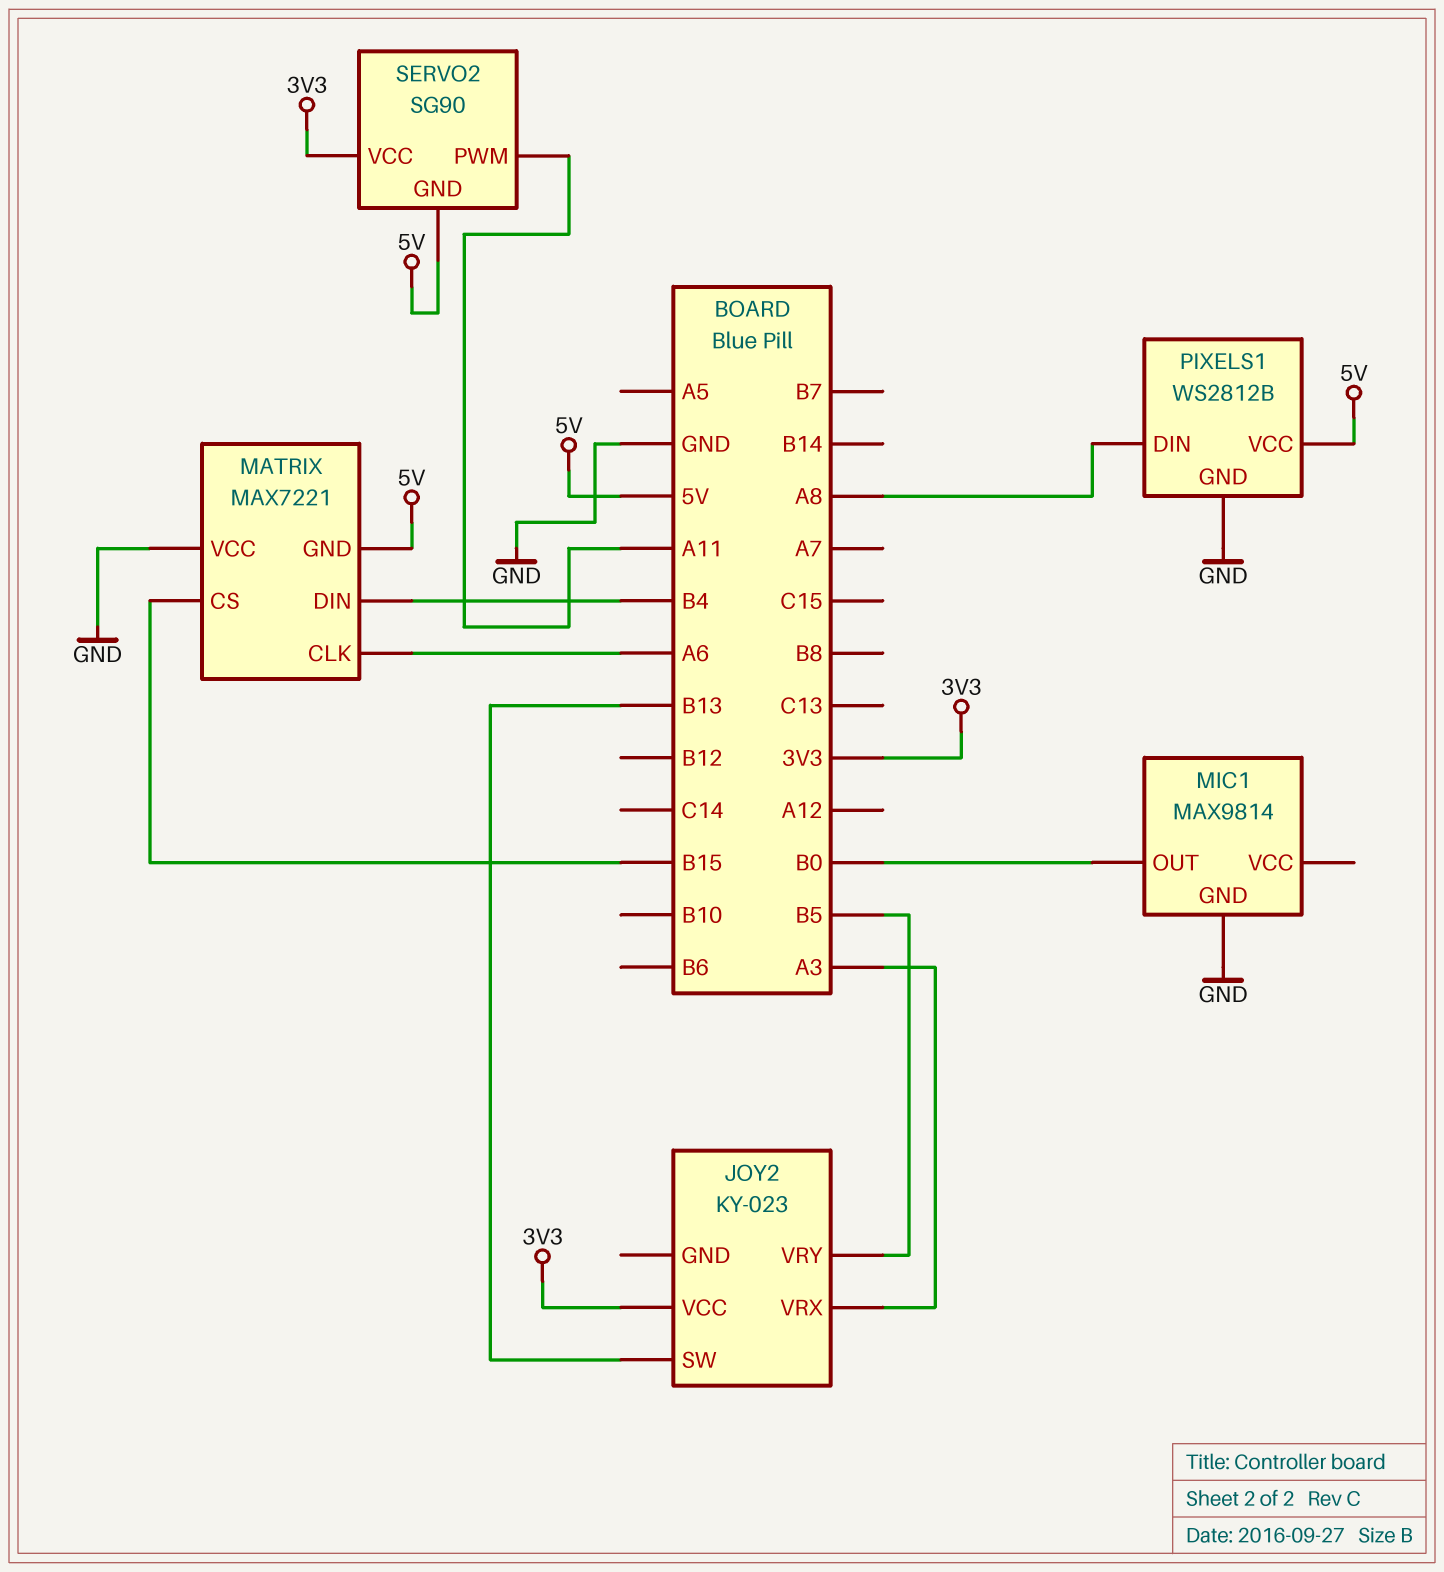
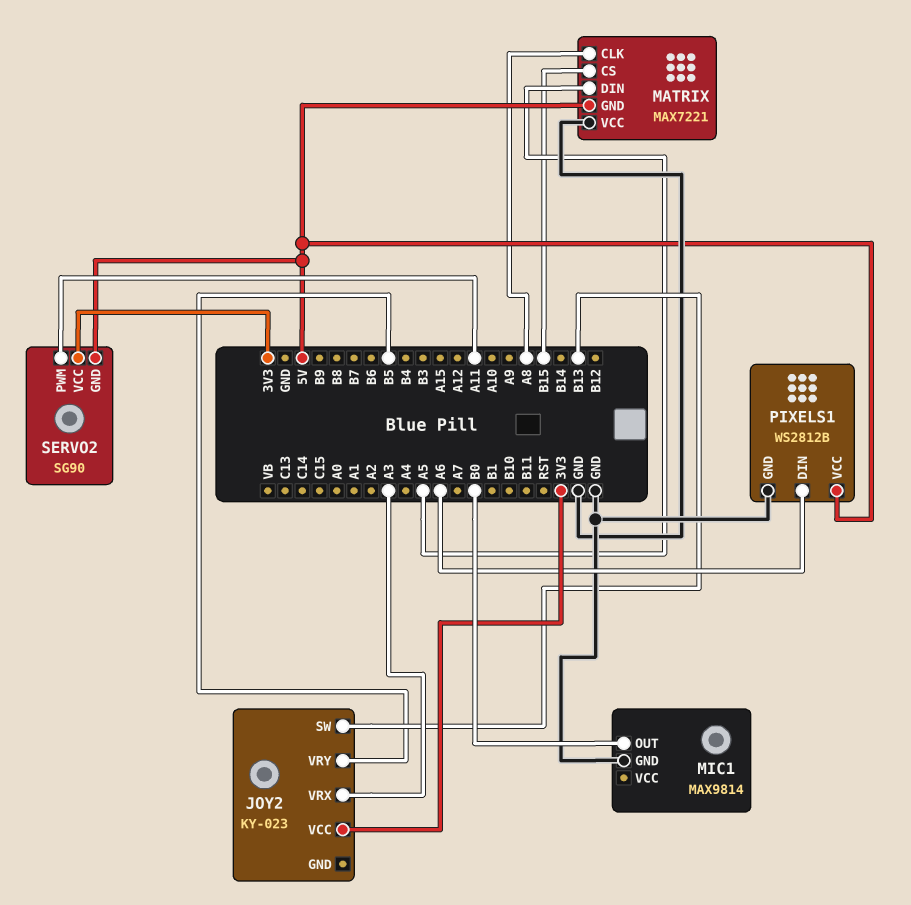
MATRIX pin CLK: A6 -> A8
MATRIX pin DIN: B4 -> A5
PIXELS1 pin DIN: A8 -> A6

